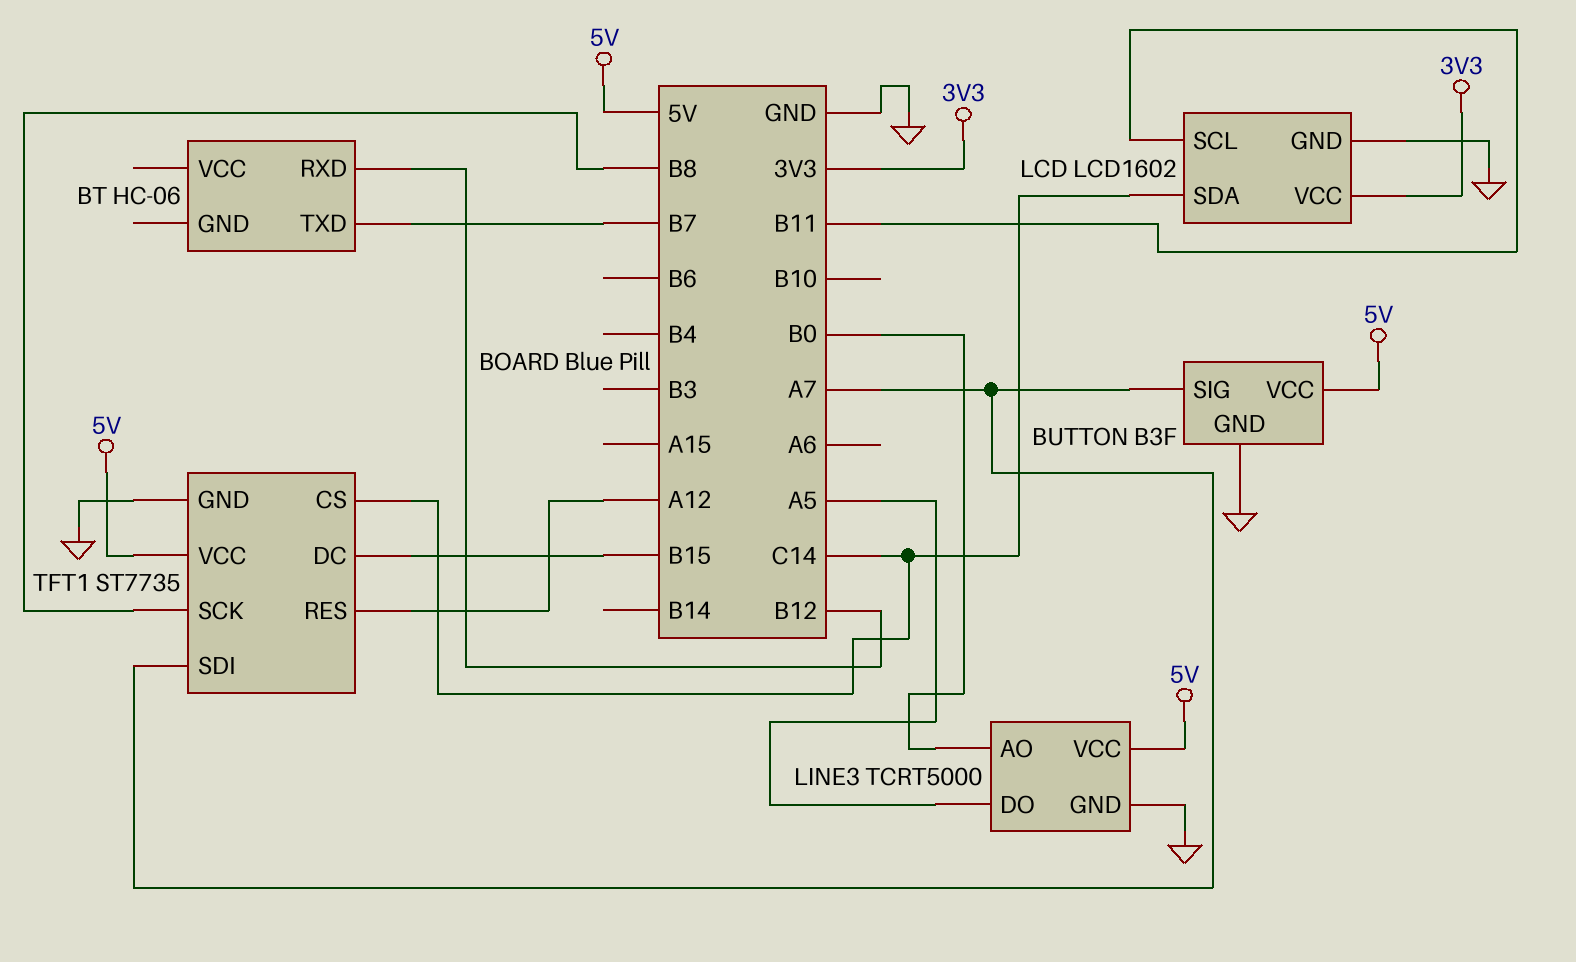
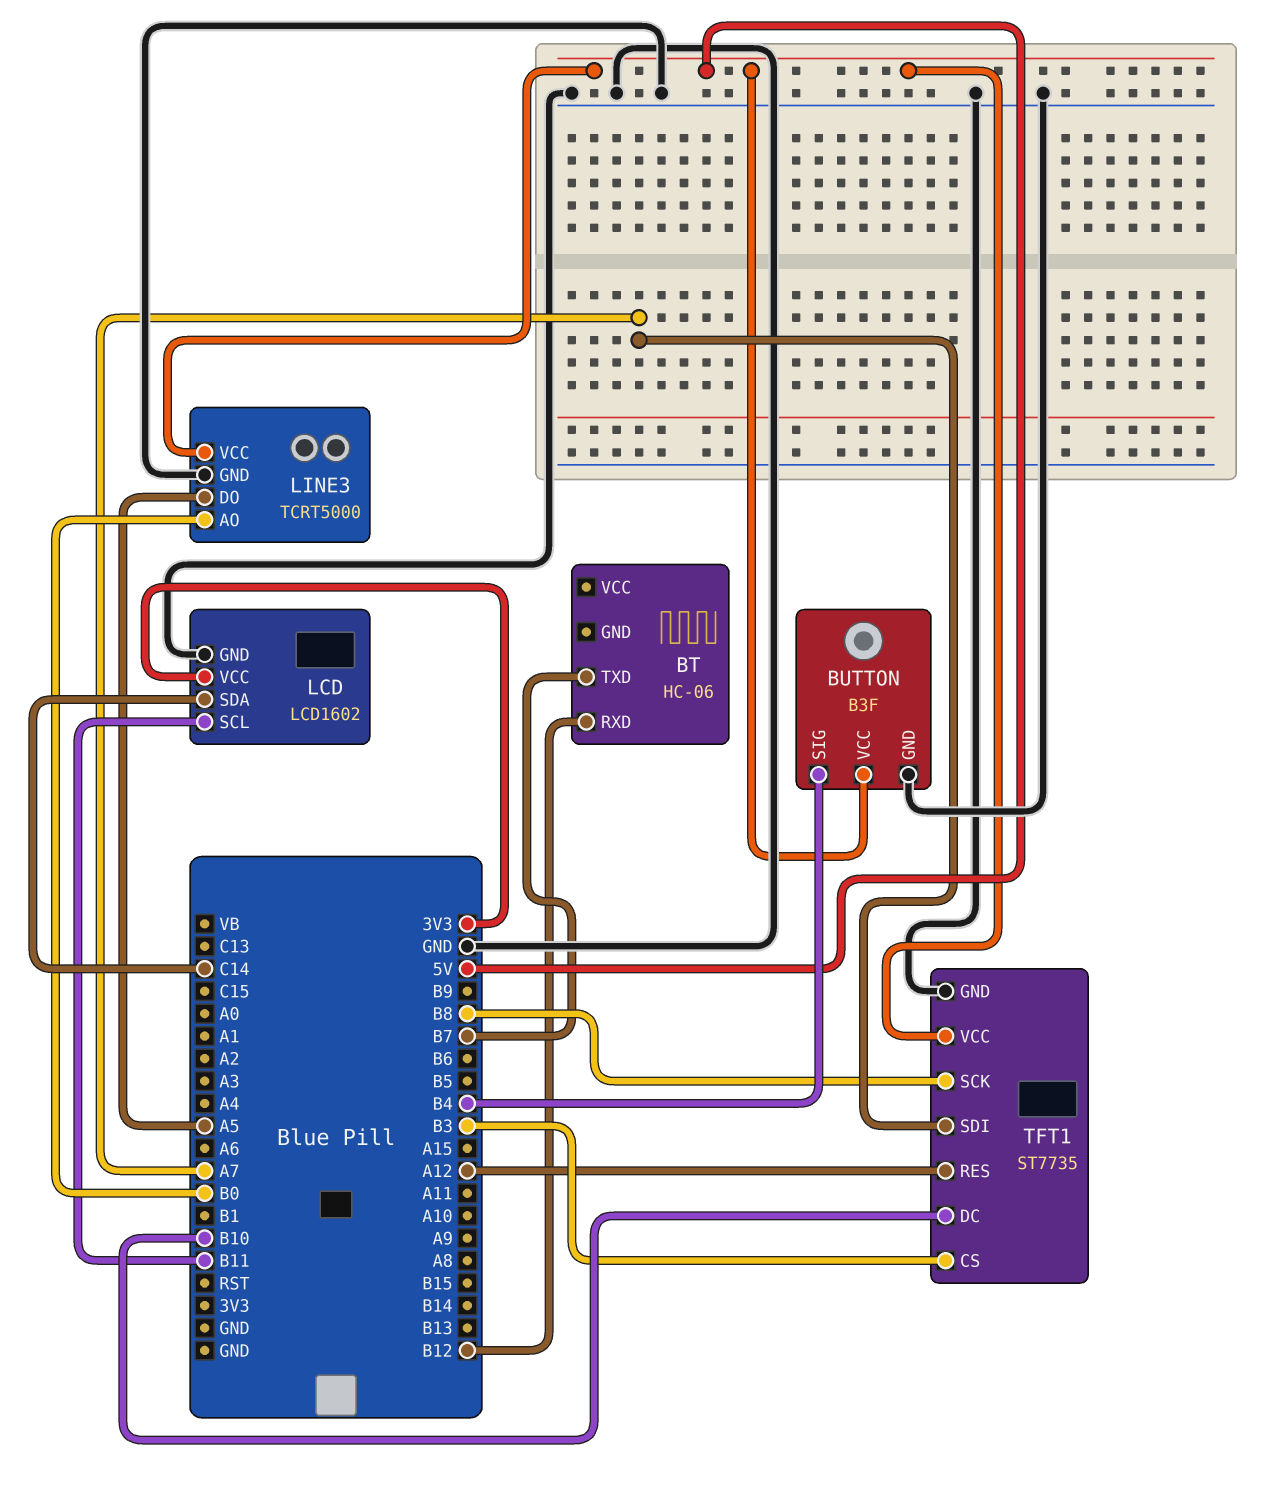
BUTTON pin SIG: A7 -> B4
TFT1 pin CS: C14 -> B3
TFT1 pin DC: B15 -> B10

